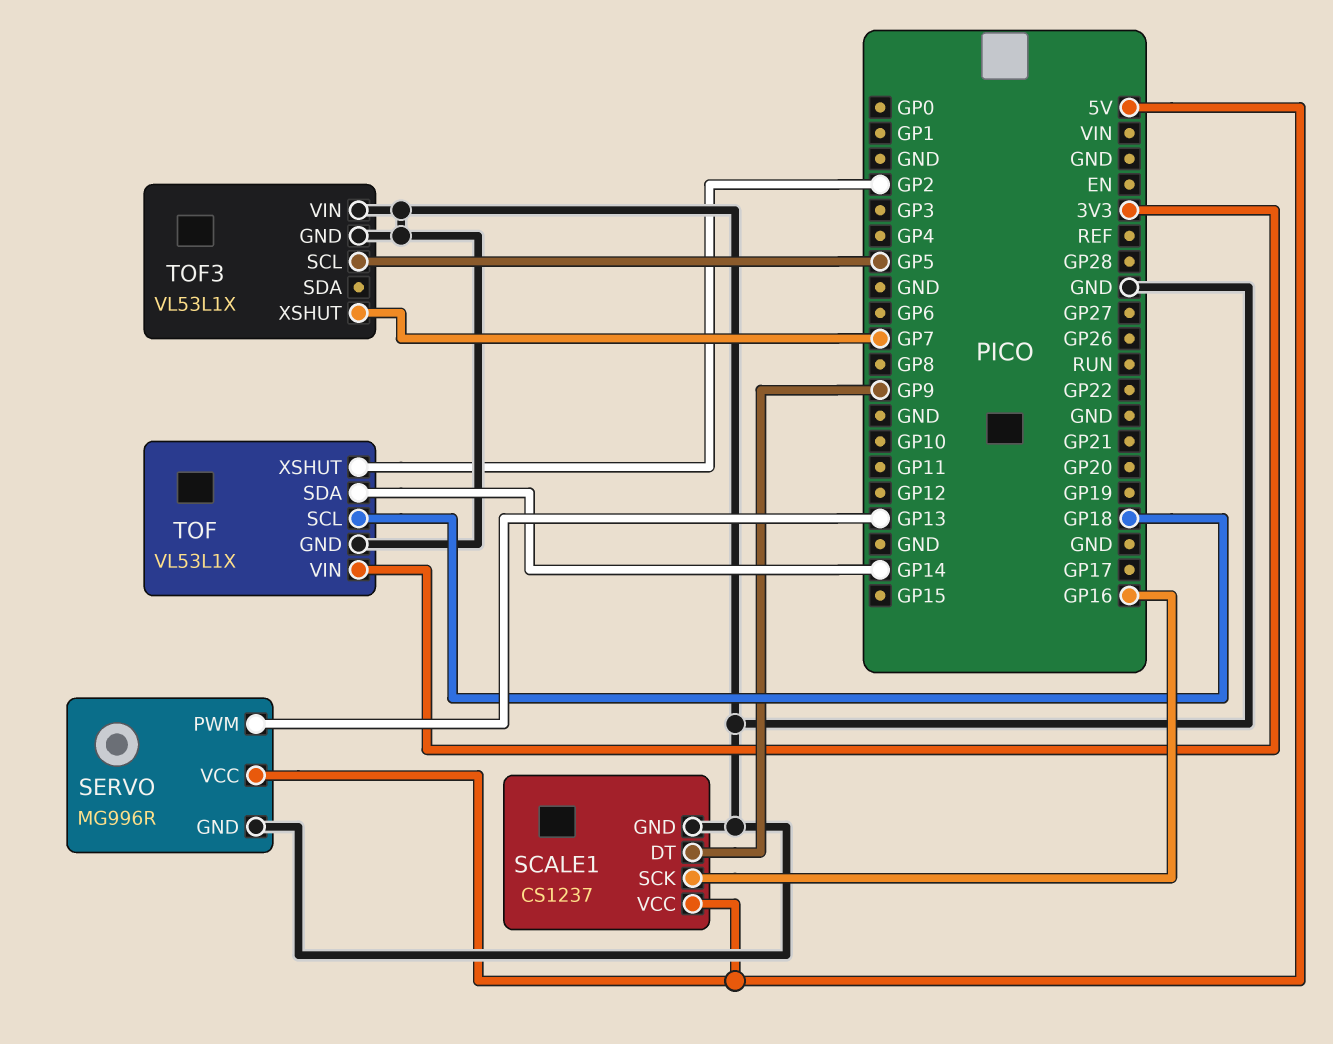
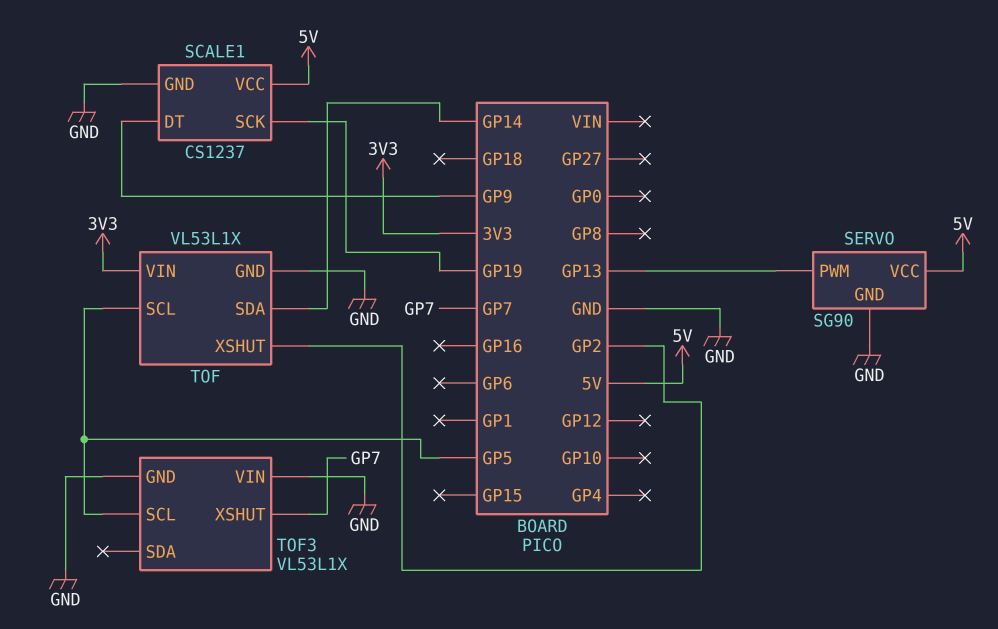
SCALE1 pin SCK: GP16 -> GP19
SERVO: MG996R -> SG90
TOF pin SCL: GP18 -> GP5

